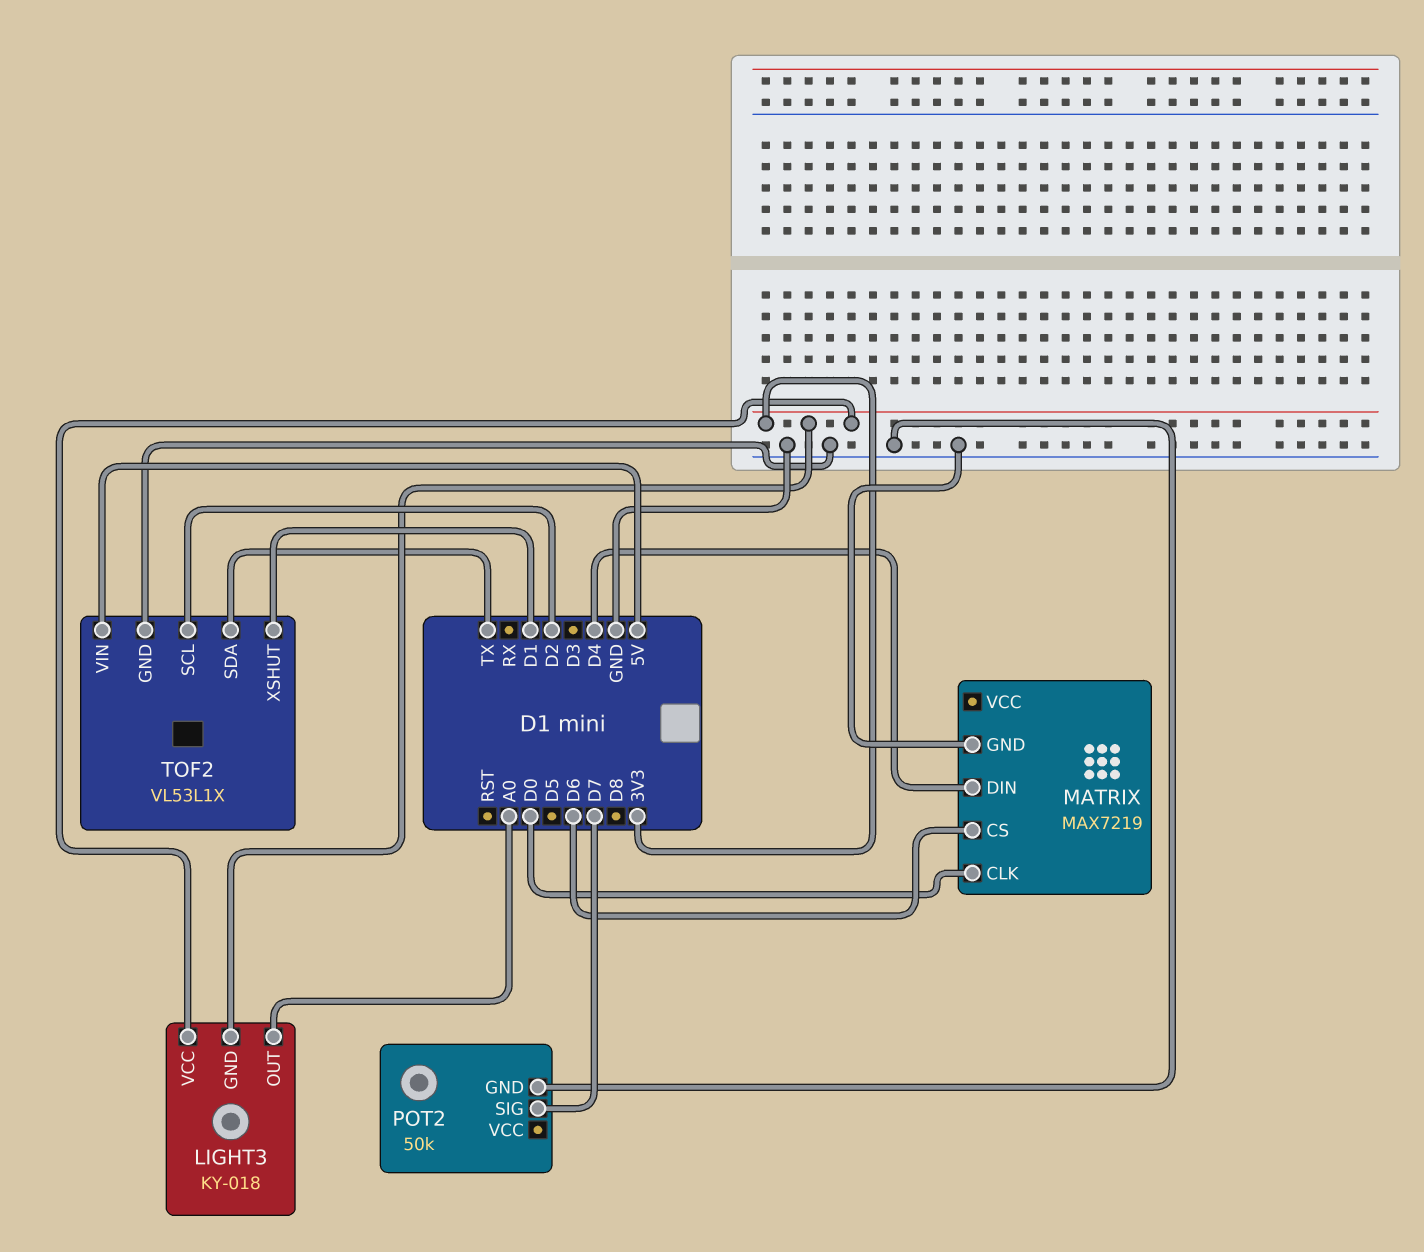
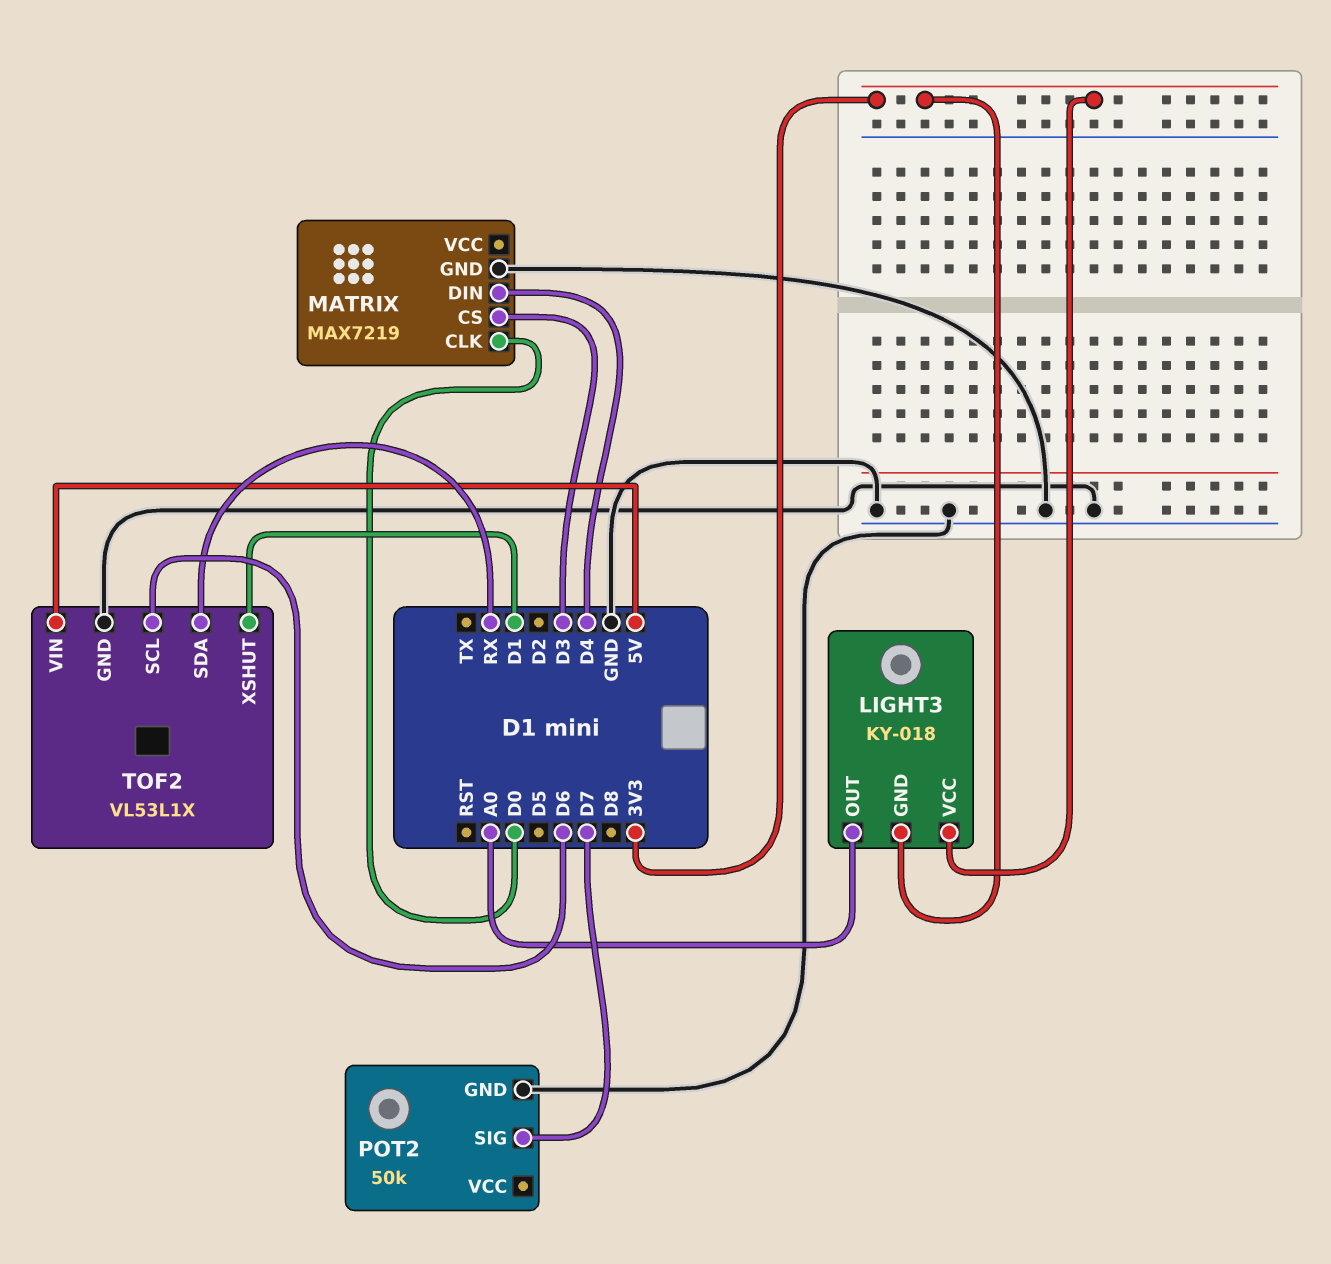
MATRIX pin CS: D6 -> D3
TOF2 pin SCL: D2 -> D6
TOF2 pin SDA: TX -> RX

